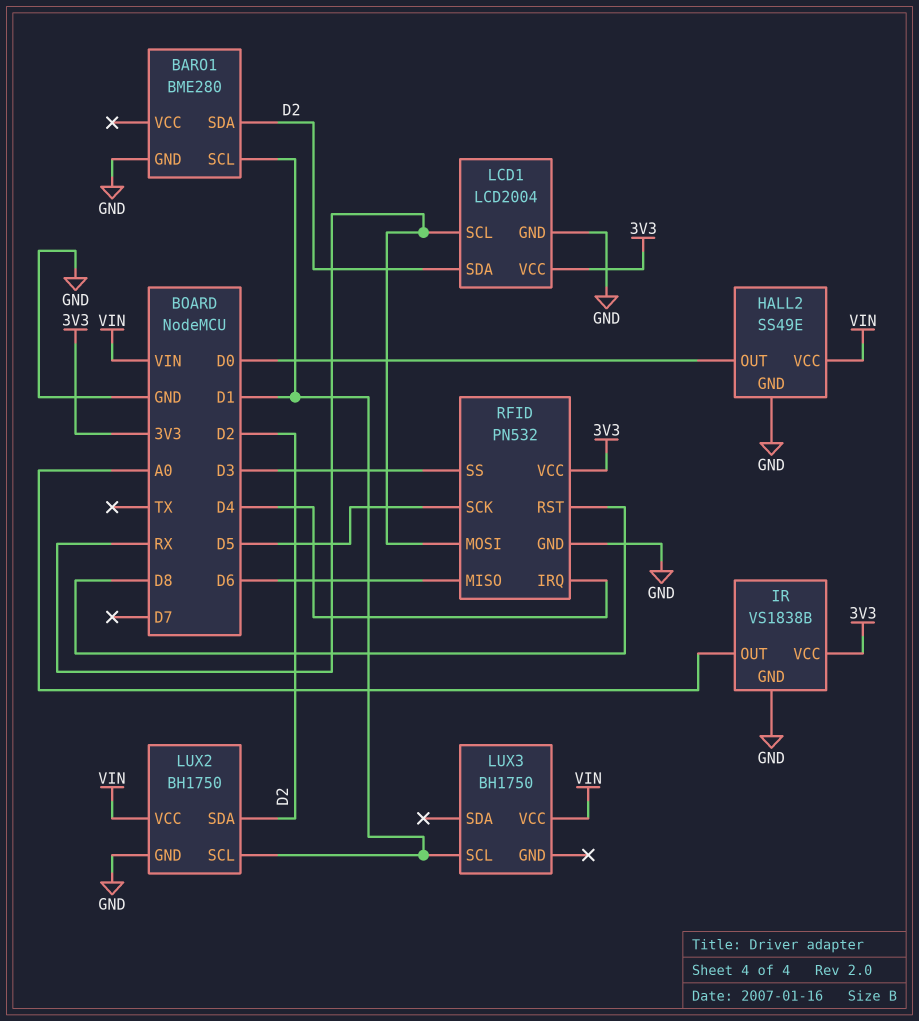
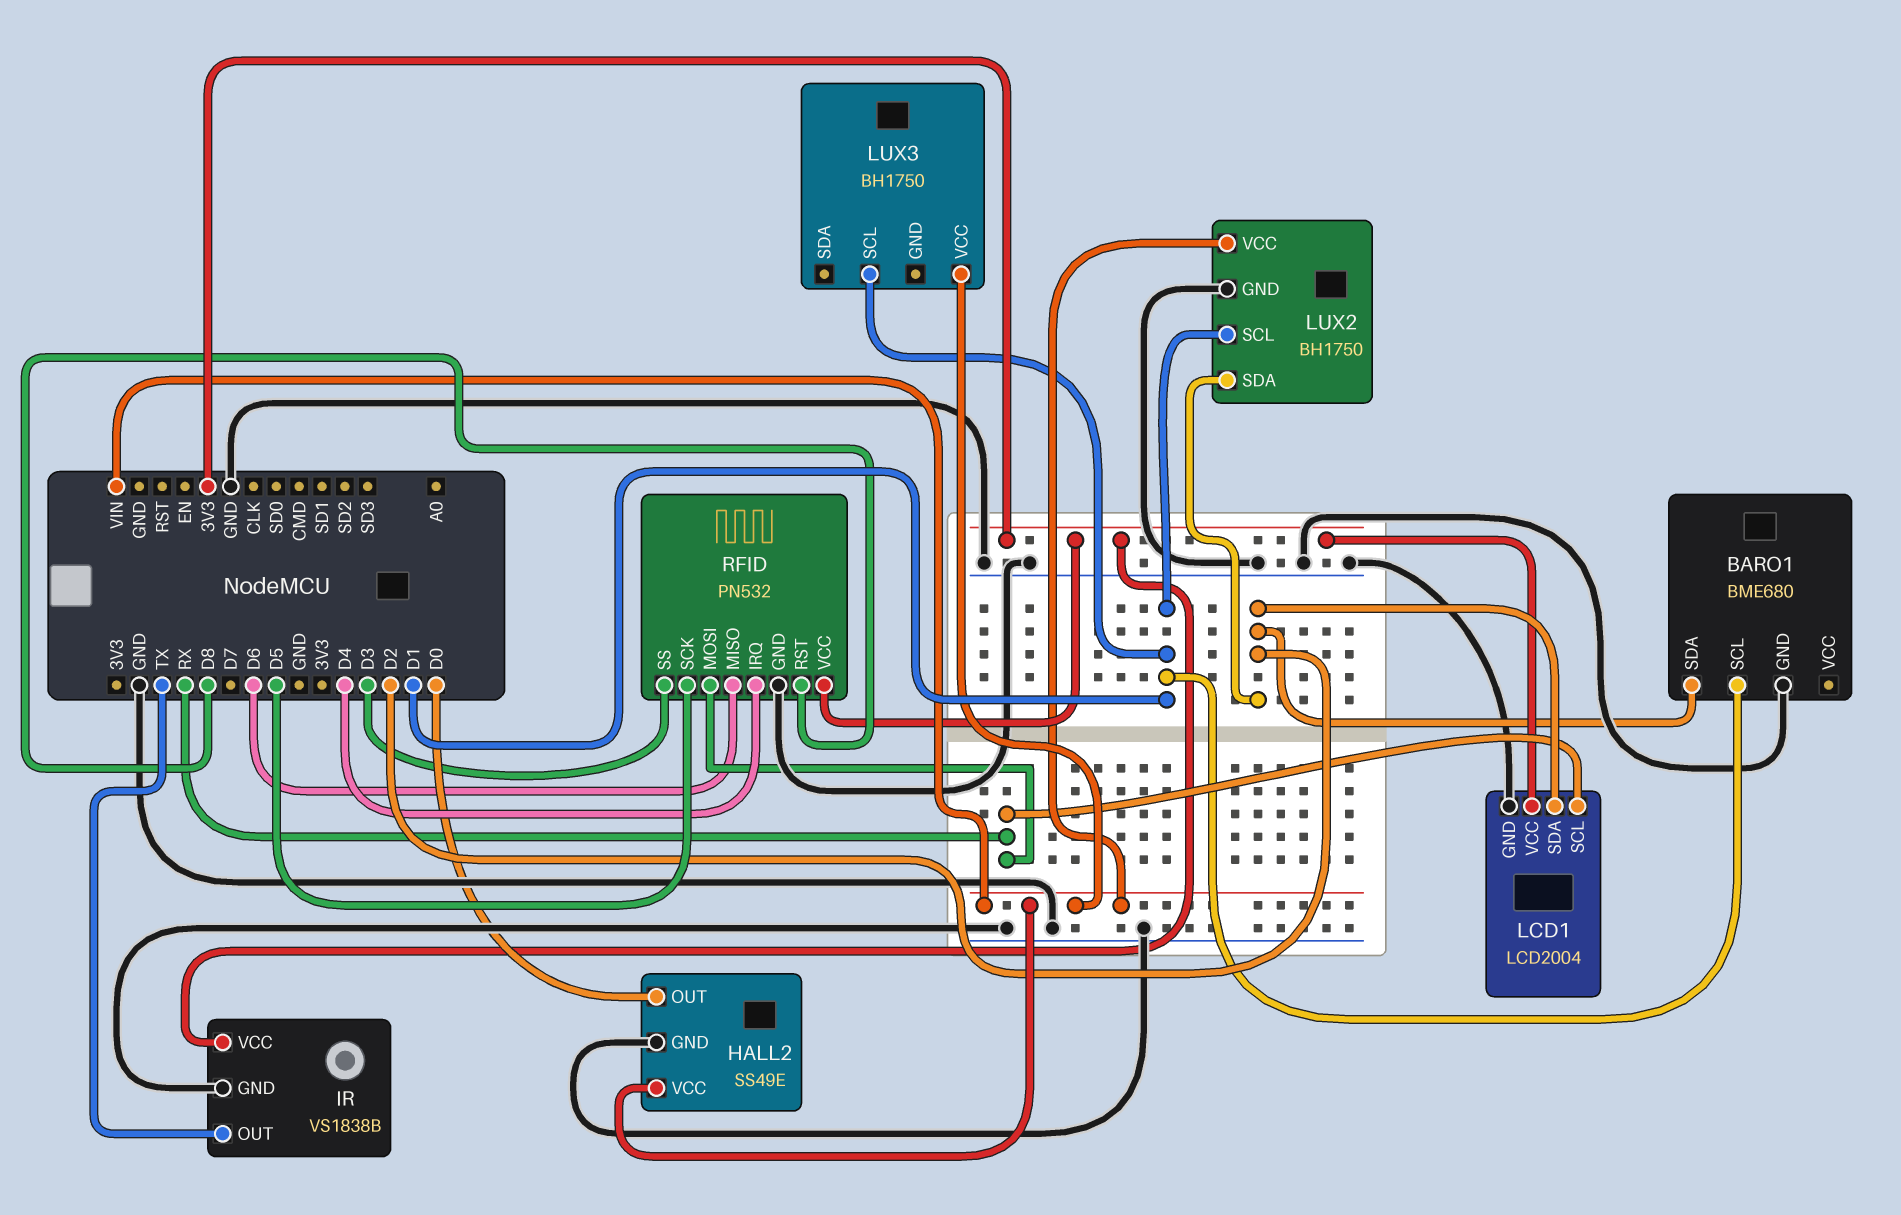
BARO1: BME280 -> BME680
IR pin OUT: A0 -> TX

